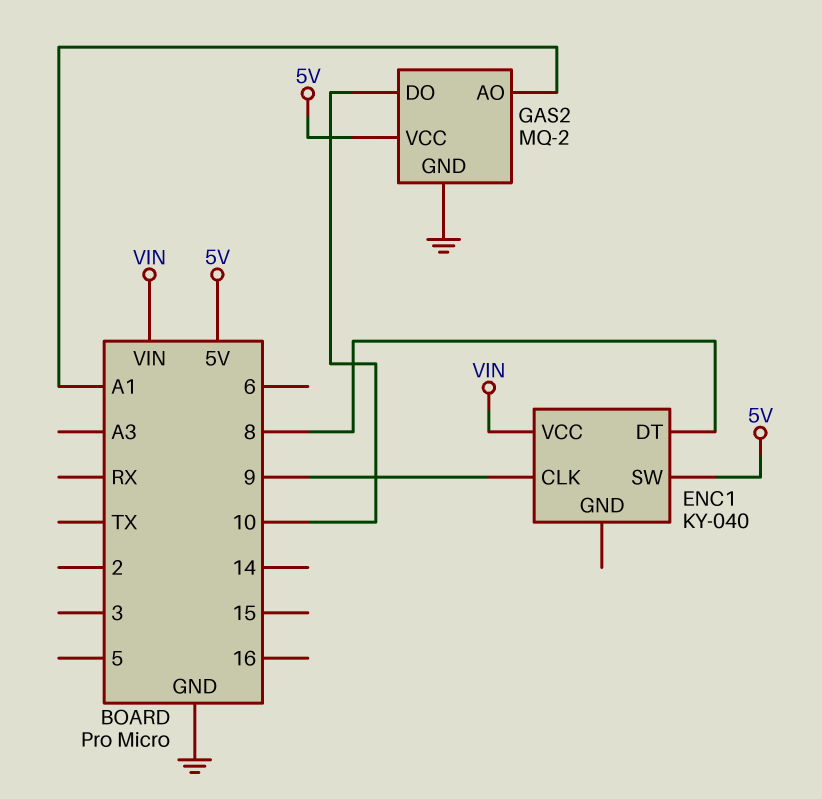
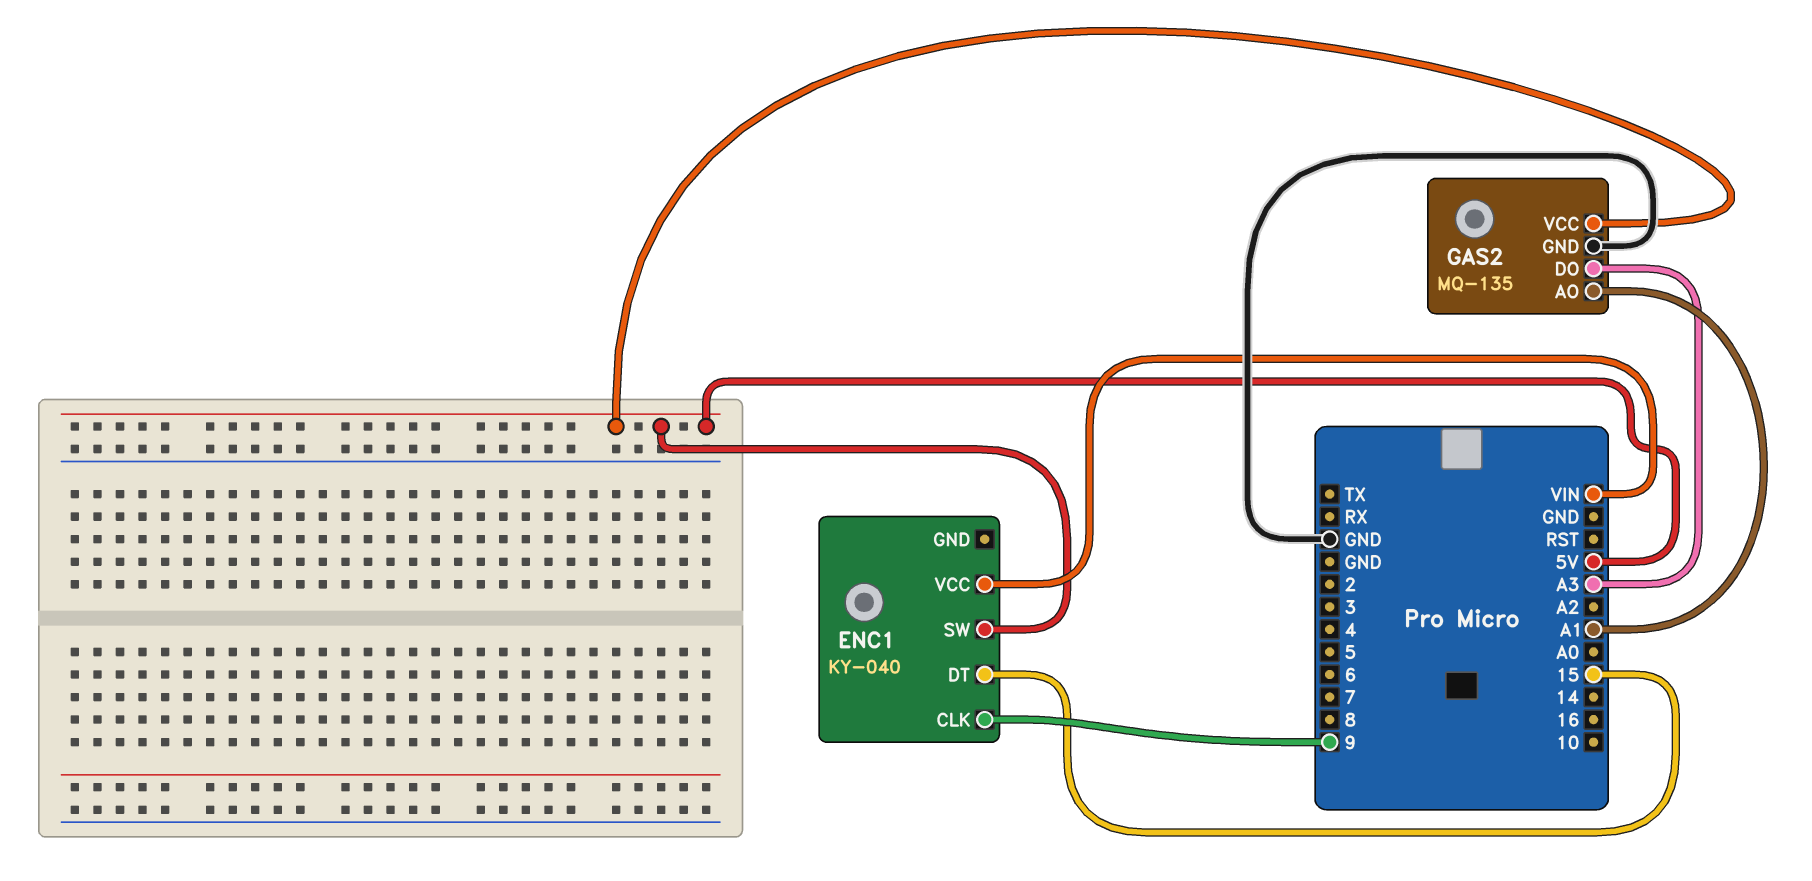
ENC1 pin DT: 8 -> 15
GAS2: MQ-2 -> MQ-135
GAS2 pin DO: 10 -> A3

